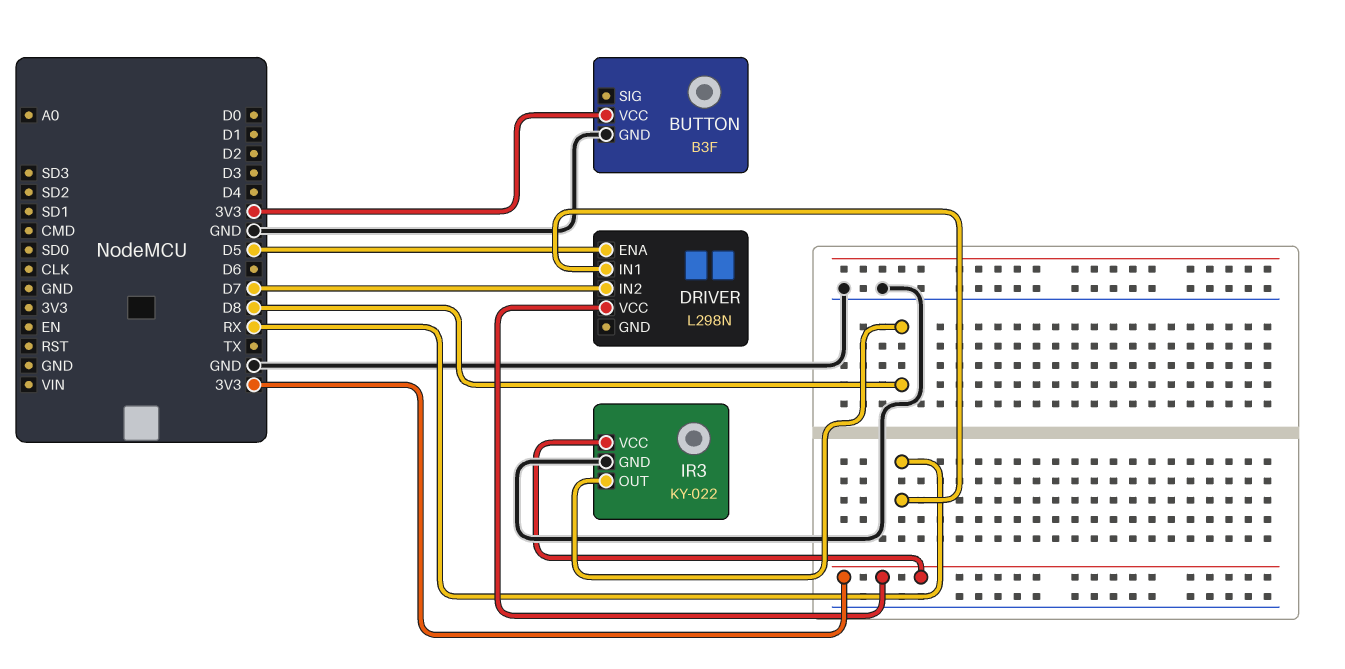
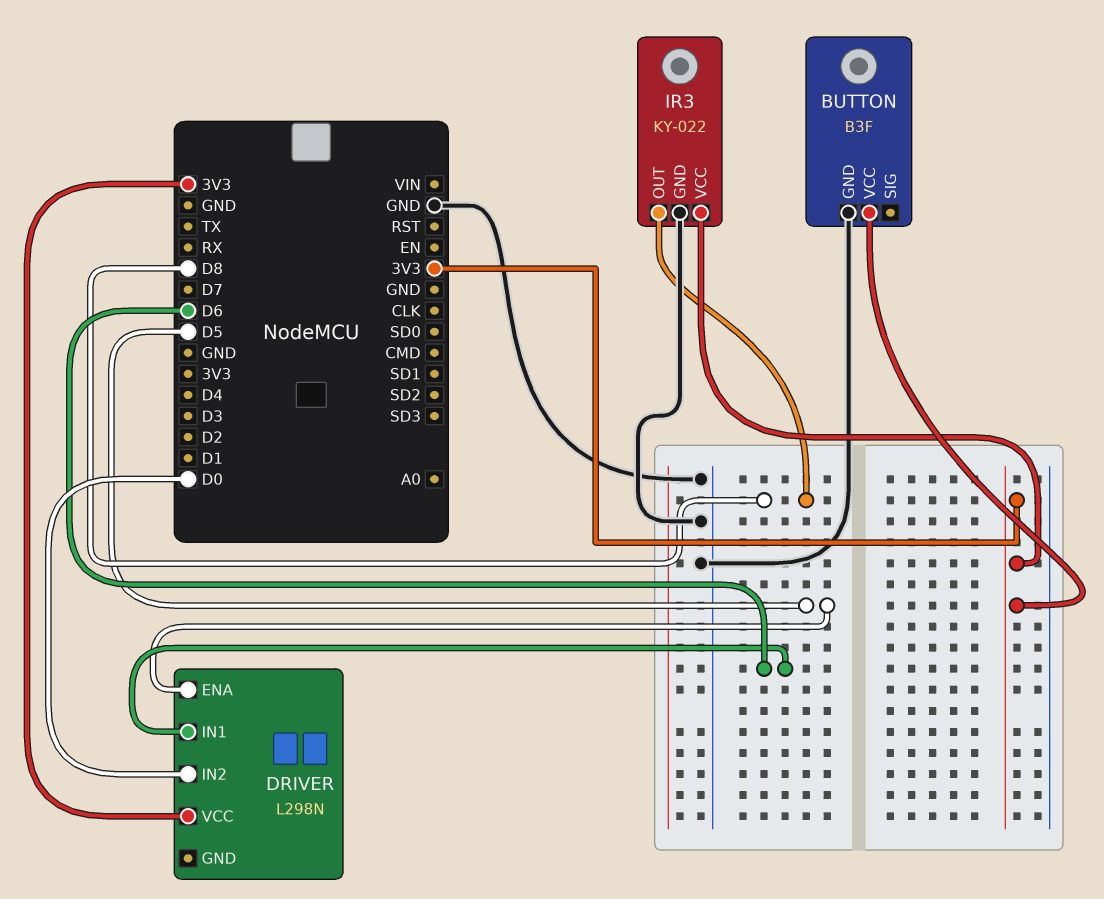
DRIVER pin IN1: RX -> D6
DRIVER pin IN2: D7 -> D0

